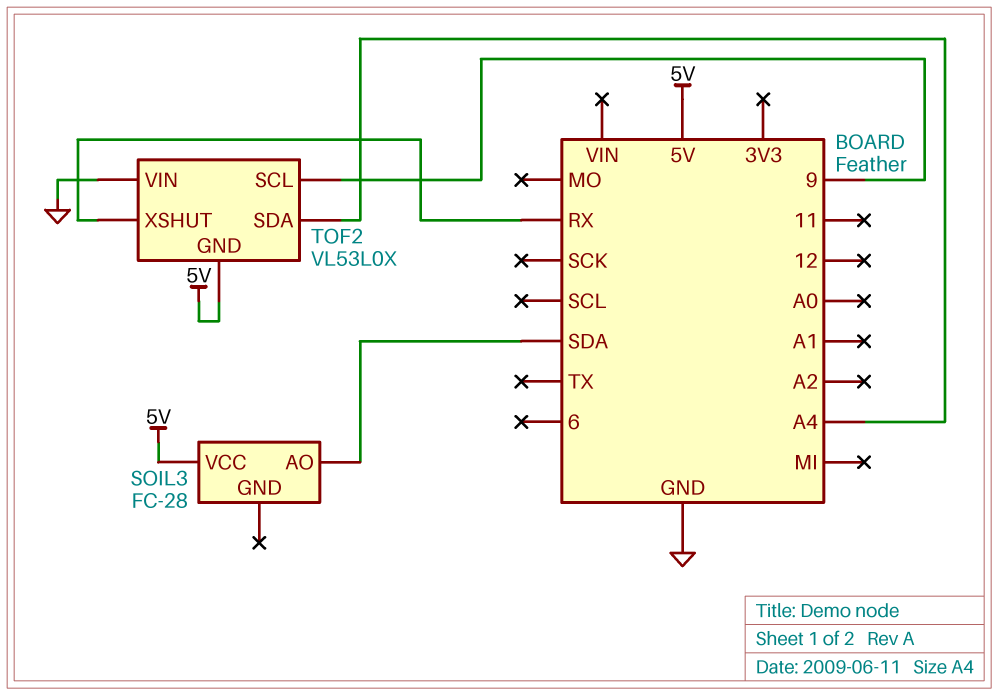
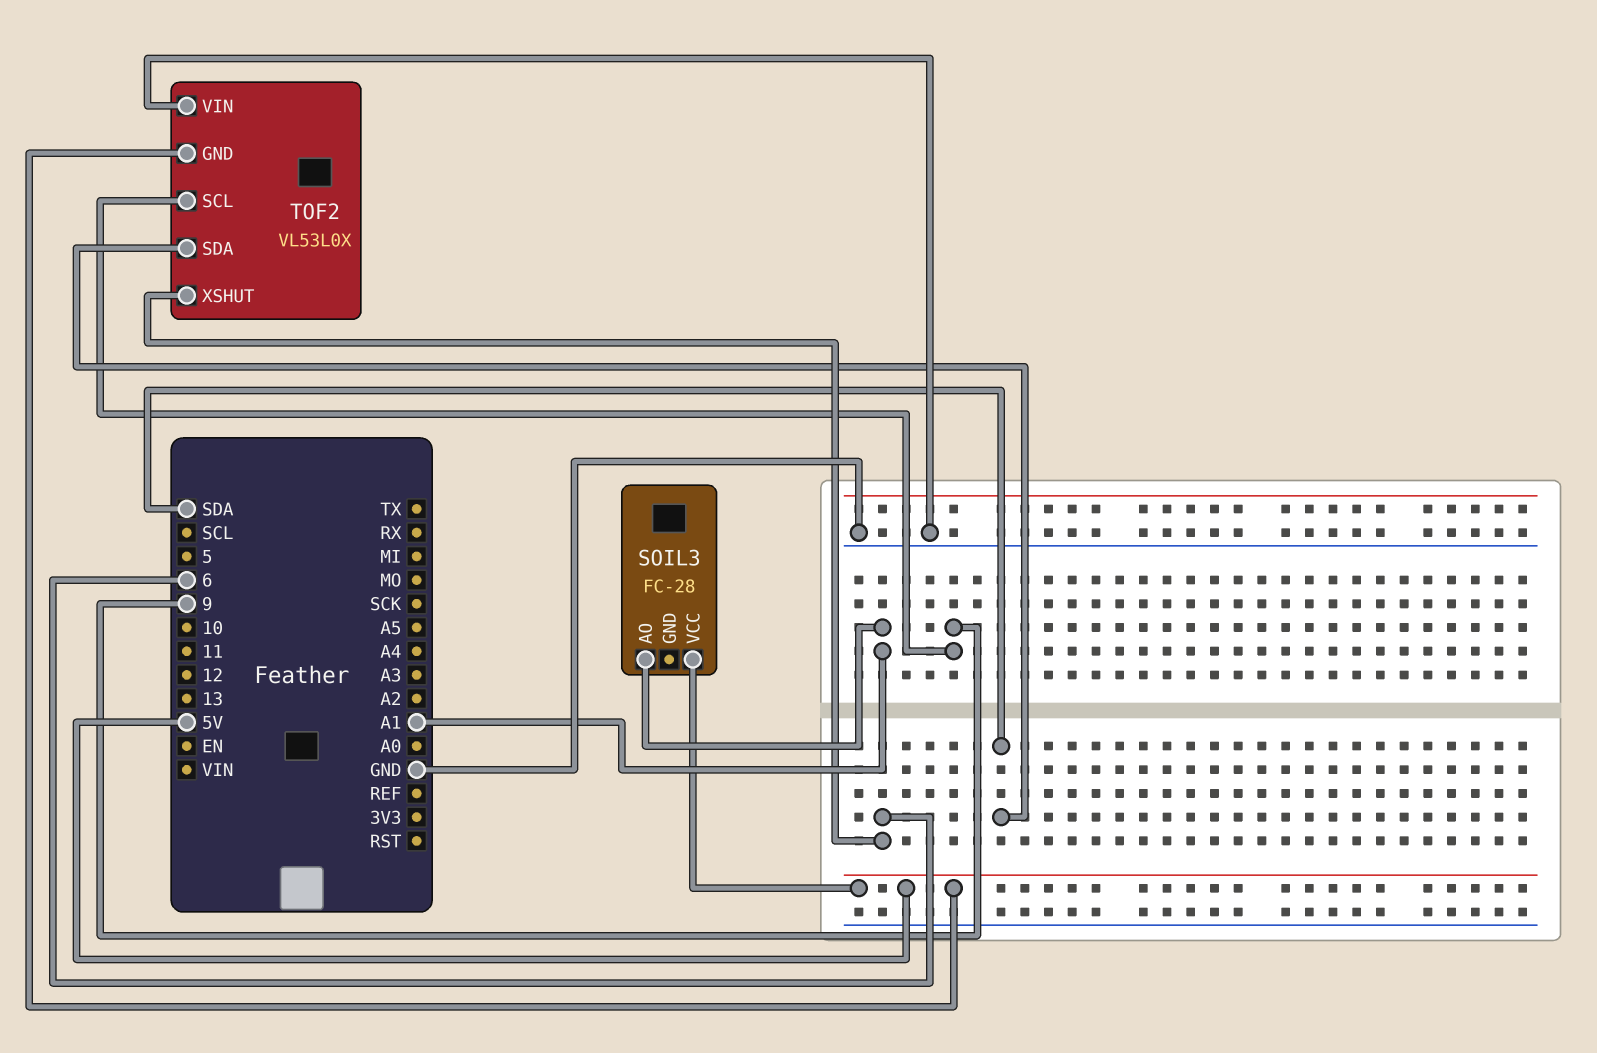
SOIL3 pin AO: SDA -> A1
TOF2 pin SDA: A4 -> SDA
TOF2 pin XSHUT: RX -> 6

